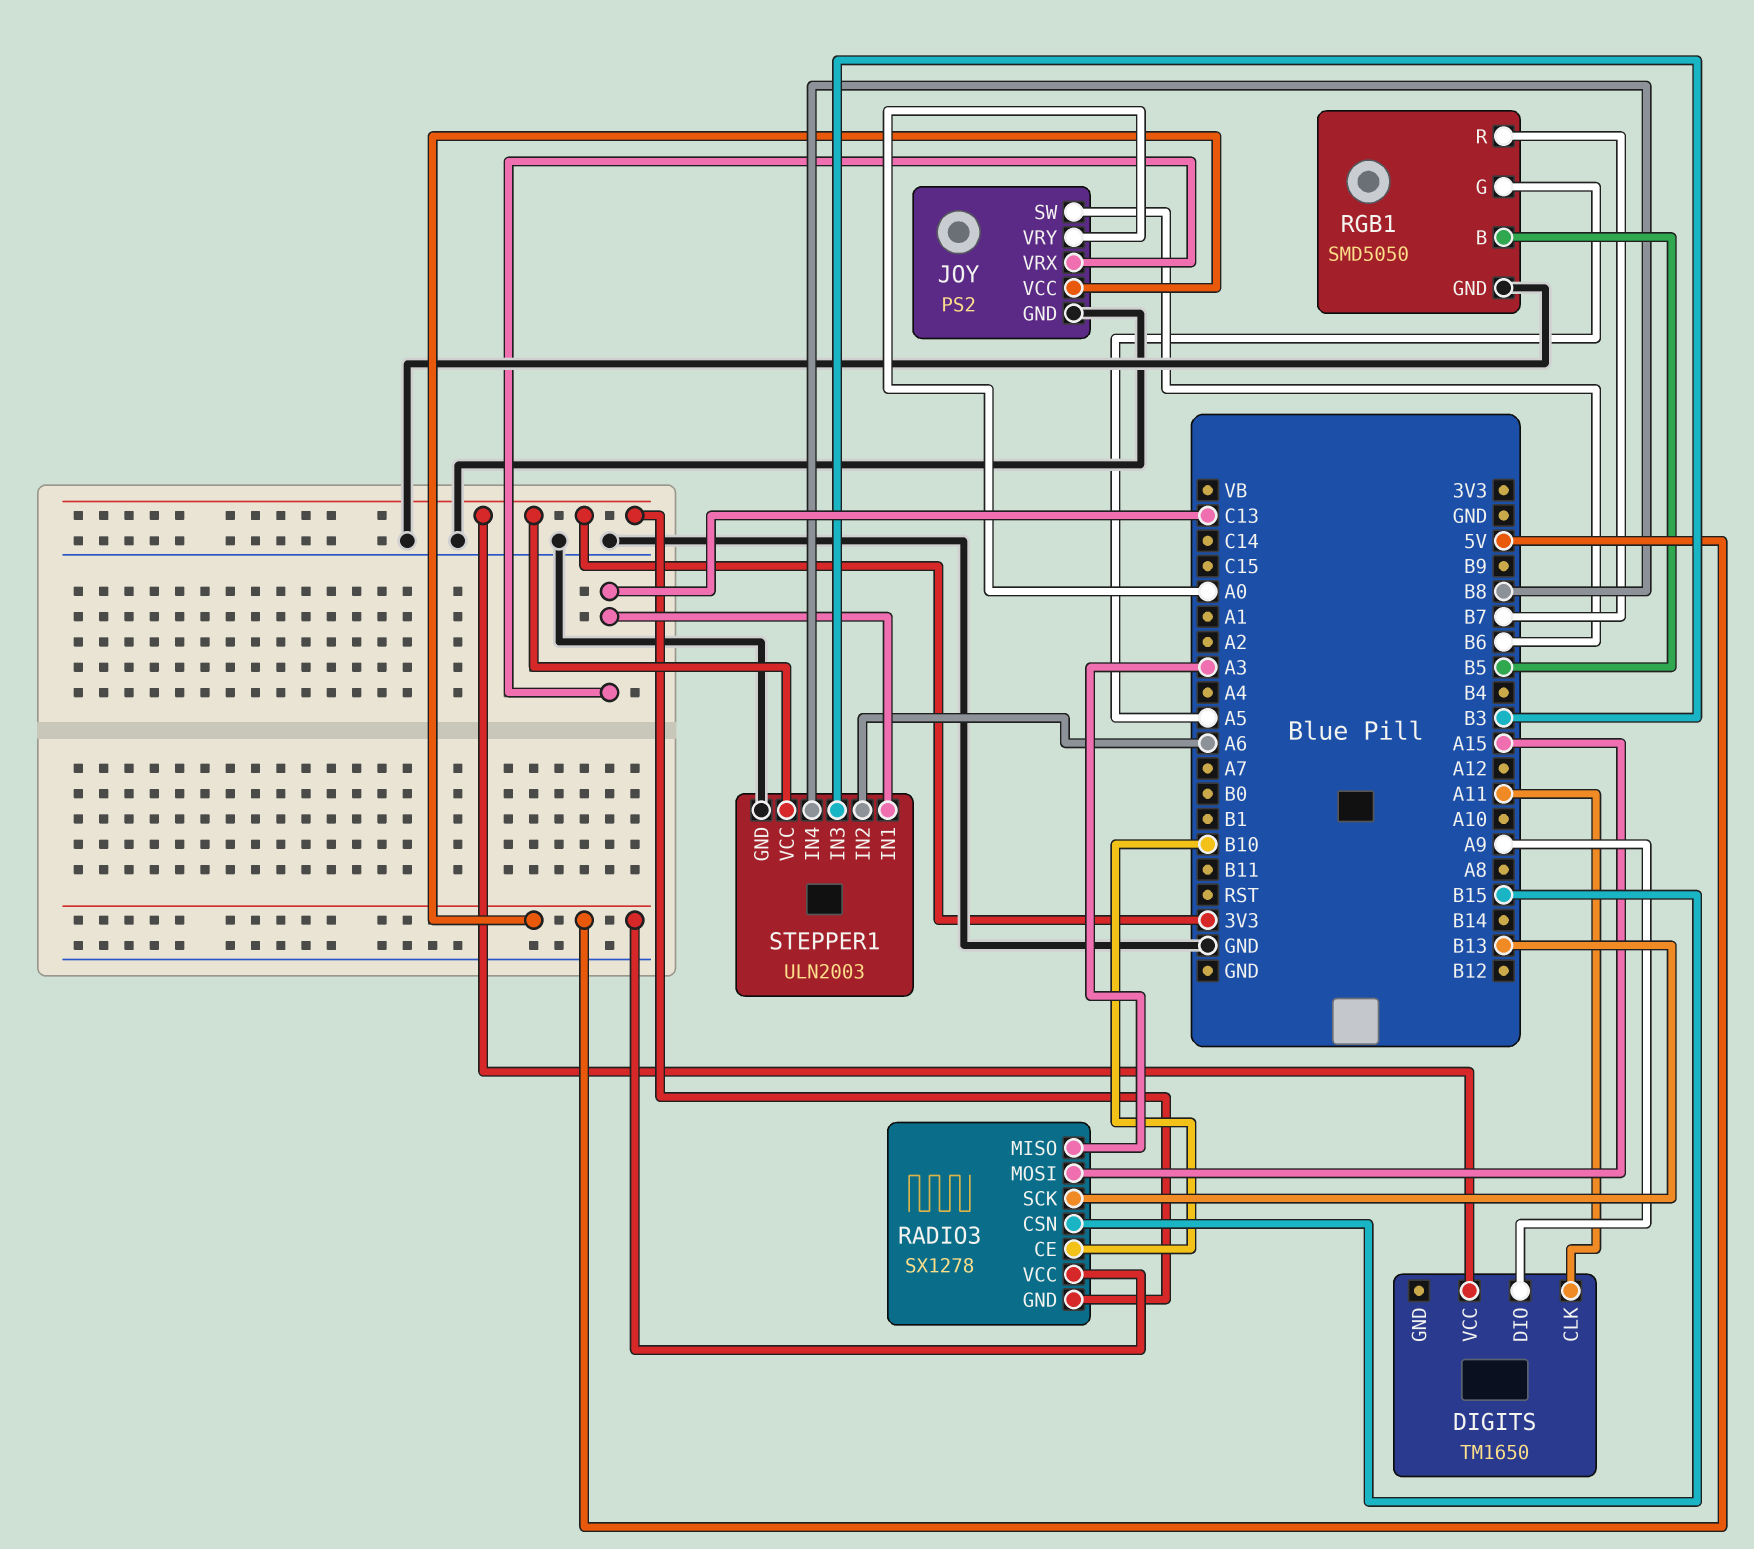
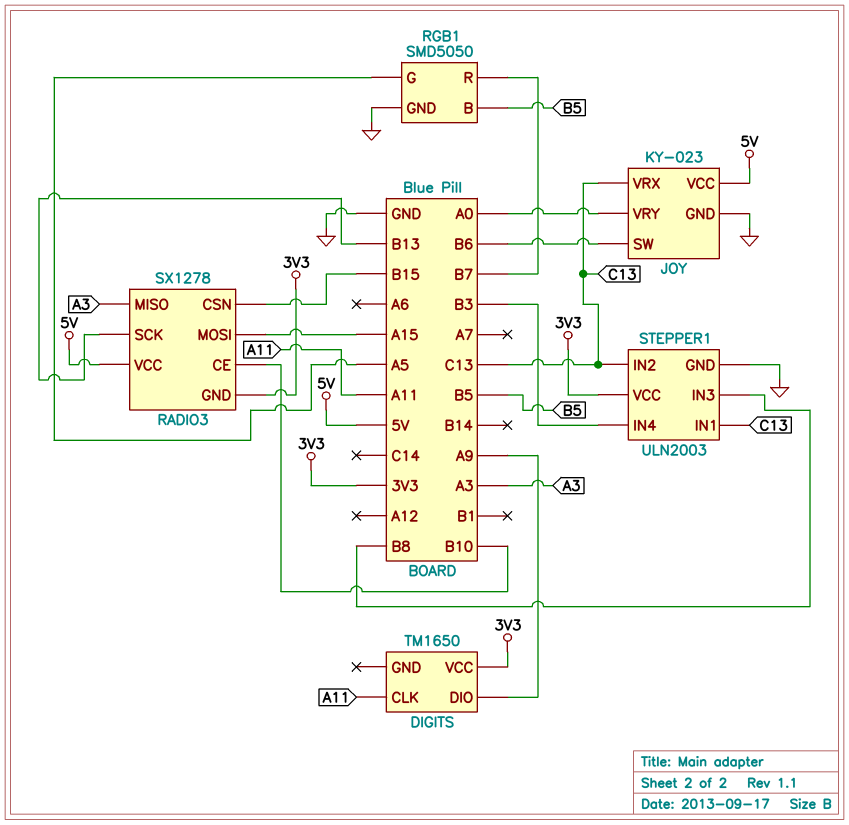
JOY: PS2 -> KY-023
STEPPER1 pin IN2: A6 -> C13
STEPPER1 pin IN3: B3 -> B8
STEPPER1 pin IN4: B8 -> B3

